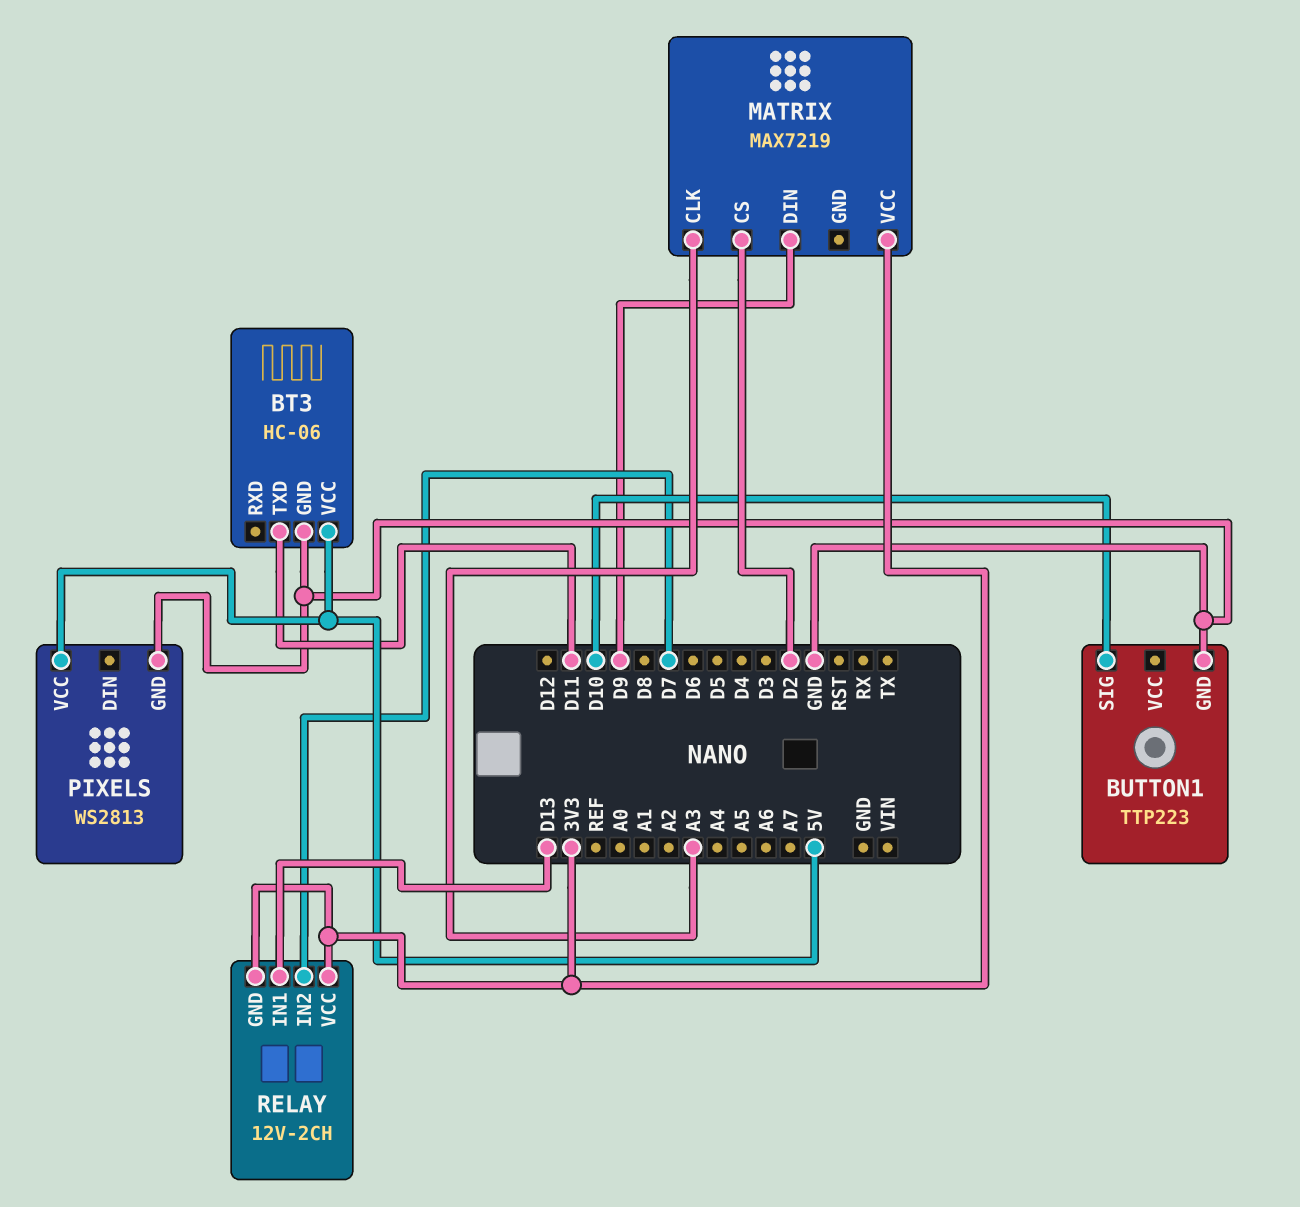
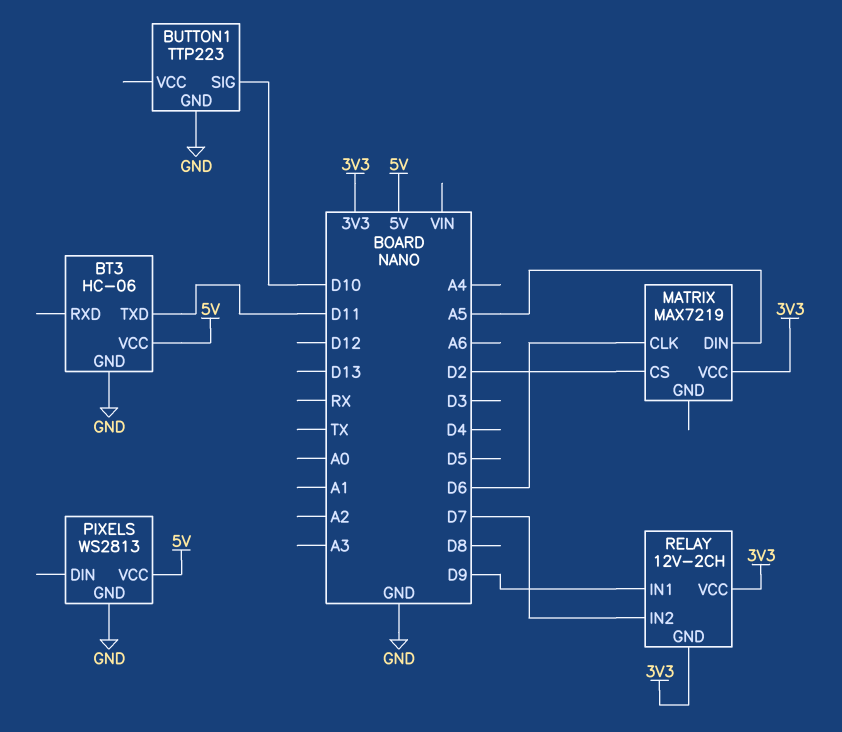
MATRIX pin CLK: A3 -> D6
MATRIX pin DIN: D9 -> A5
RELAY pin IN1: D13 -> D9

